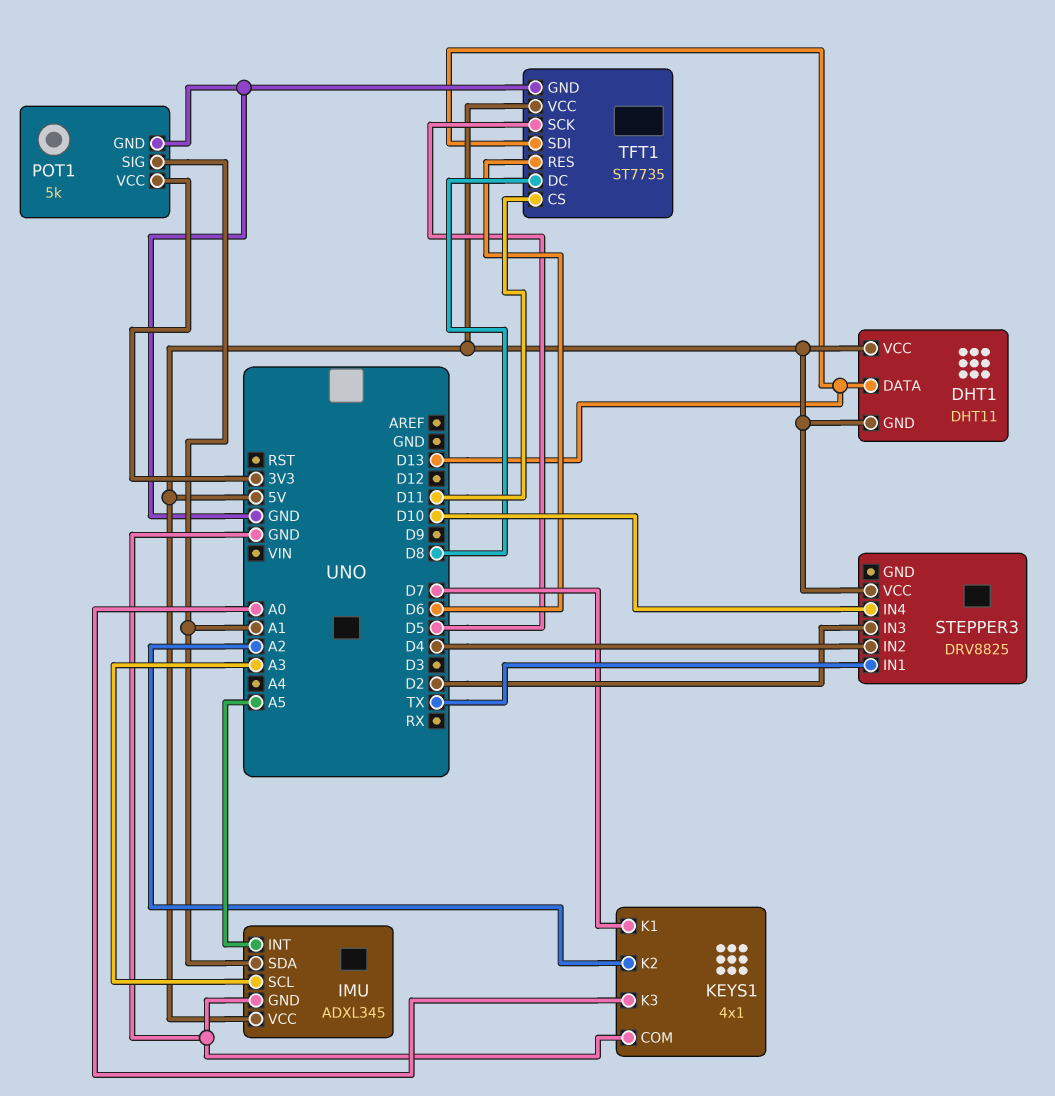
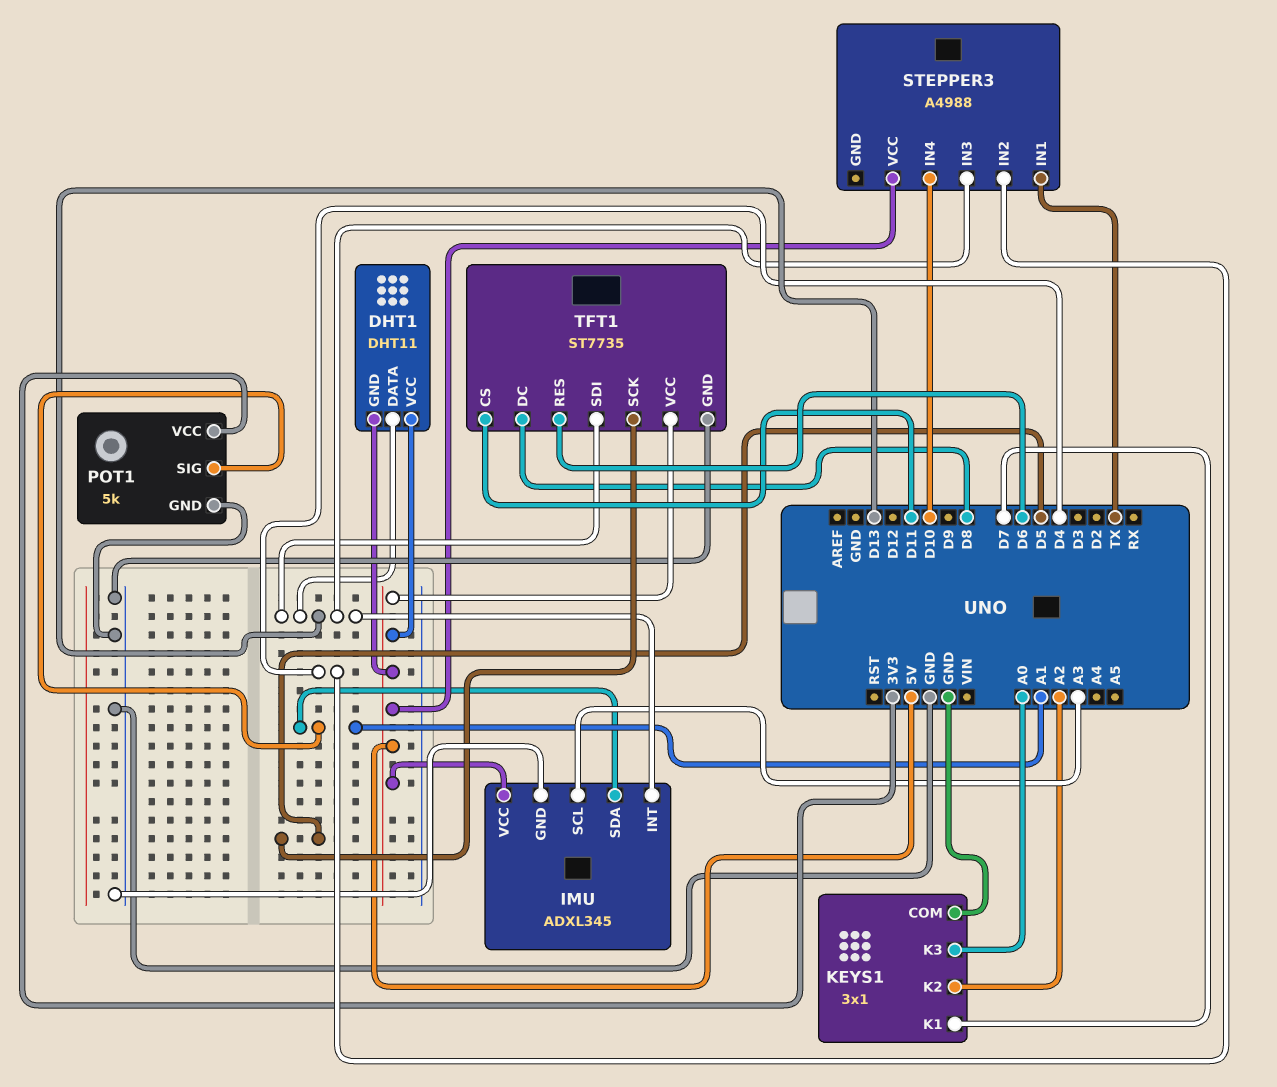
IMU pin INT: A5 -> D13
KEYS1: 4x1 -> 3x1
STEPPER3: DRV8825 -> A4988
STEPPER3 pin IN3: D2 -> D13

